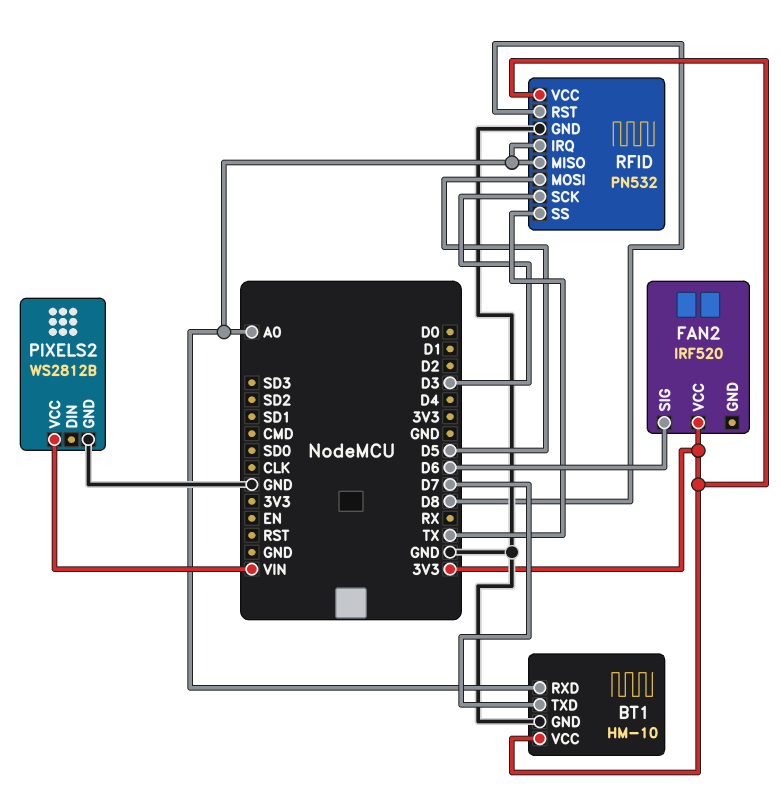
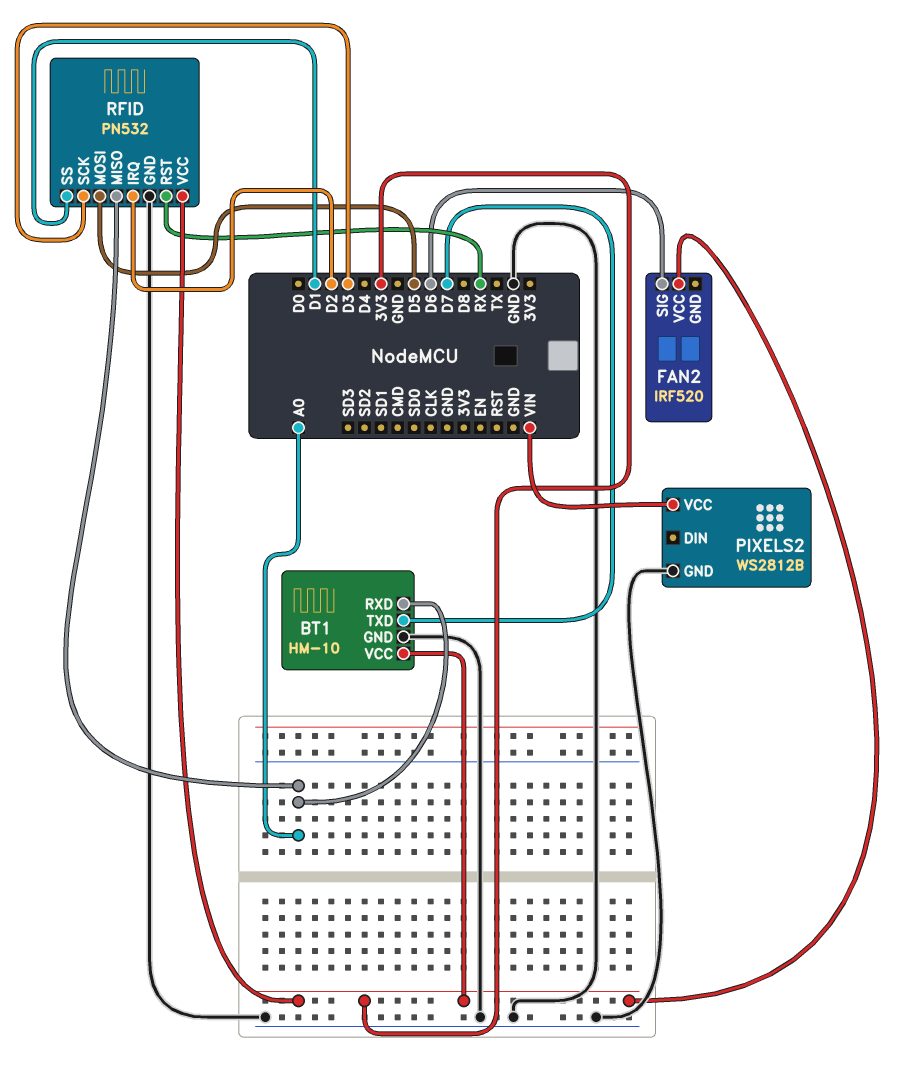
RFID pin IRQ: A0 -> D2
RFID pin RST: D8 -> RX
RFID pin SS: TX -> D1

